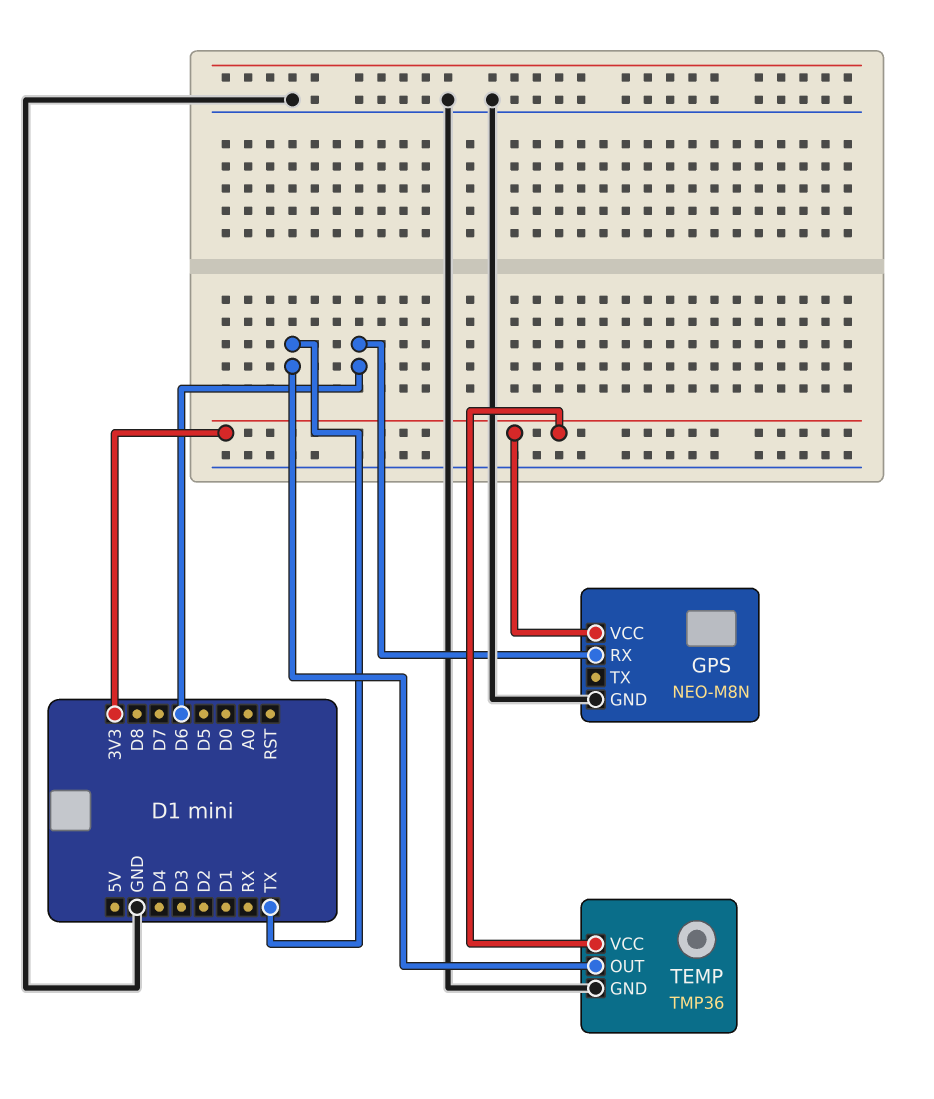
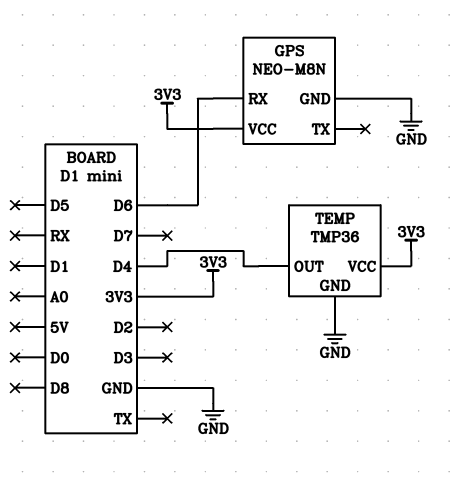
TEMP pin OUT: TX -> D4

